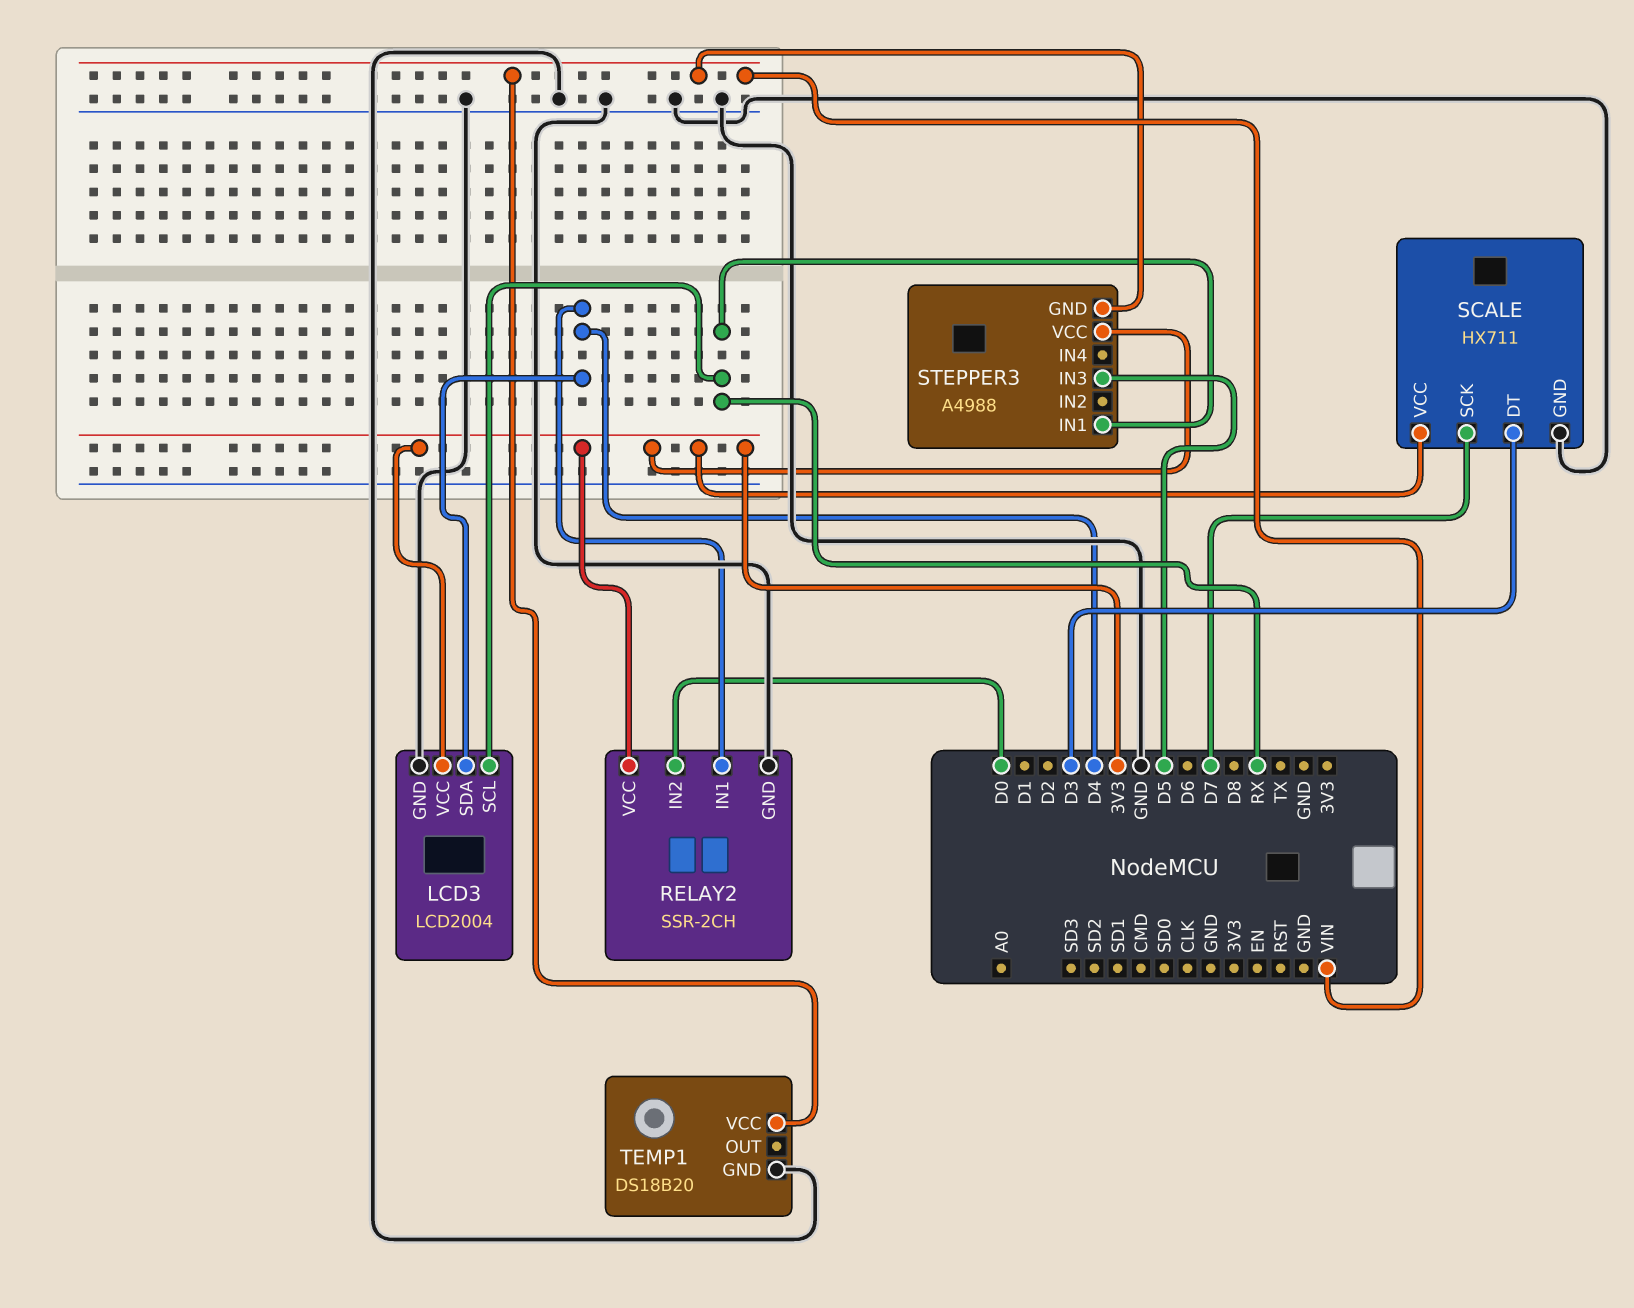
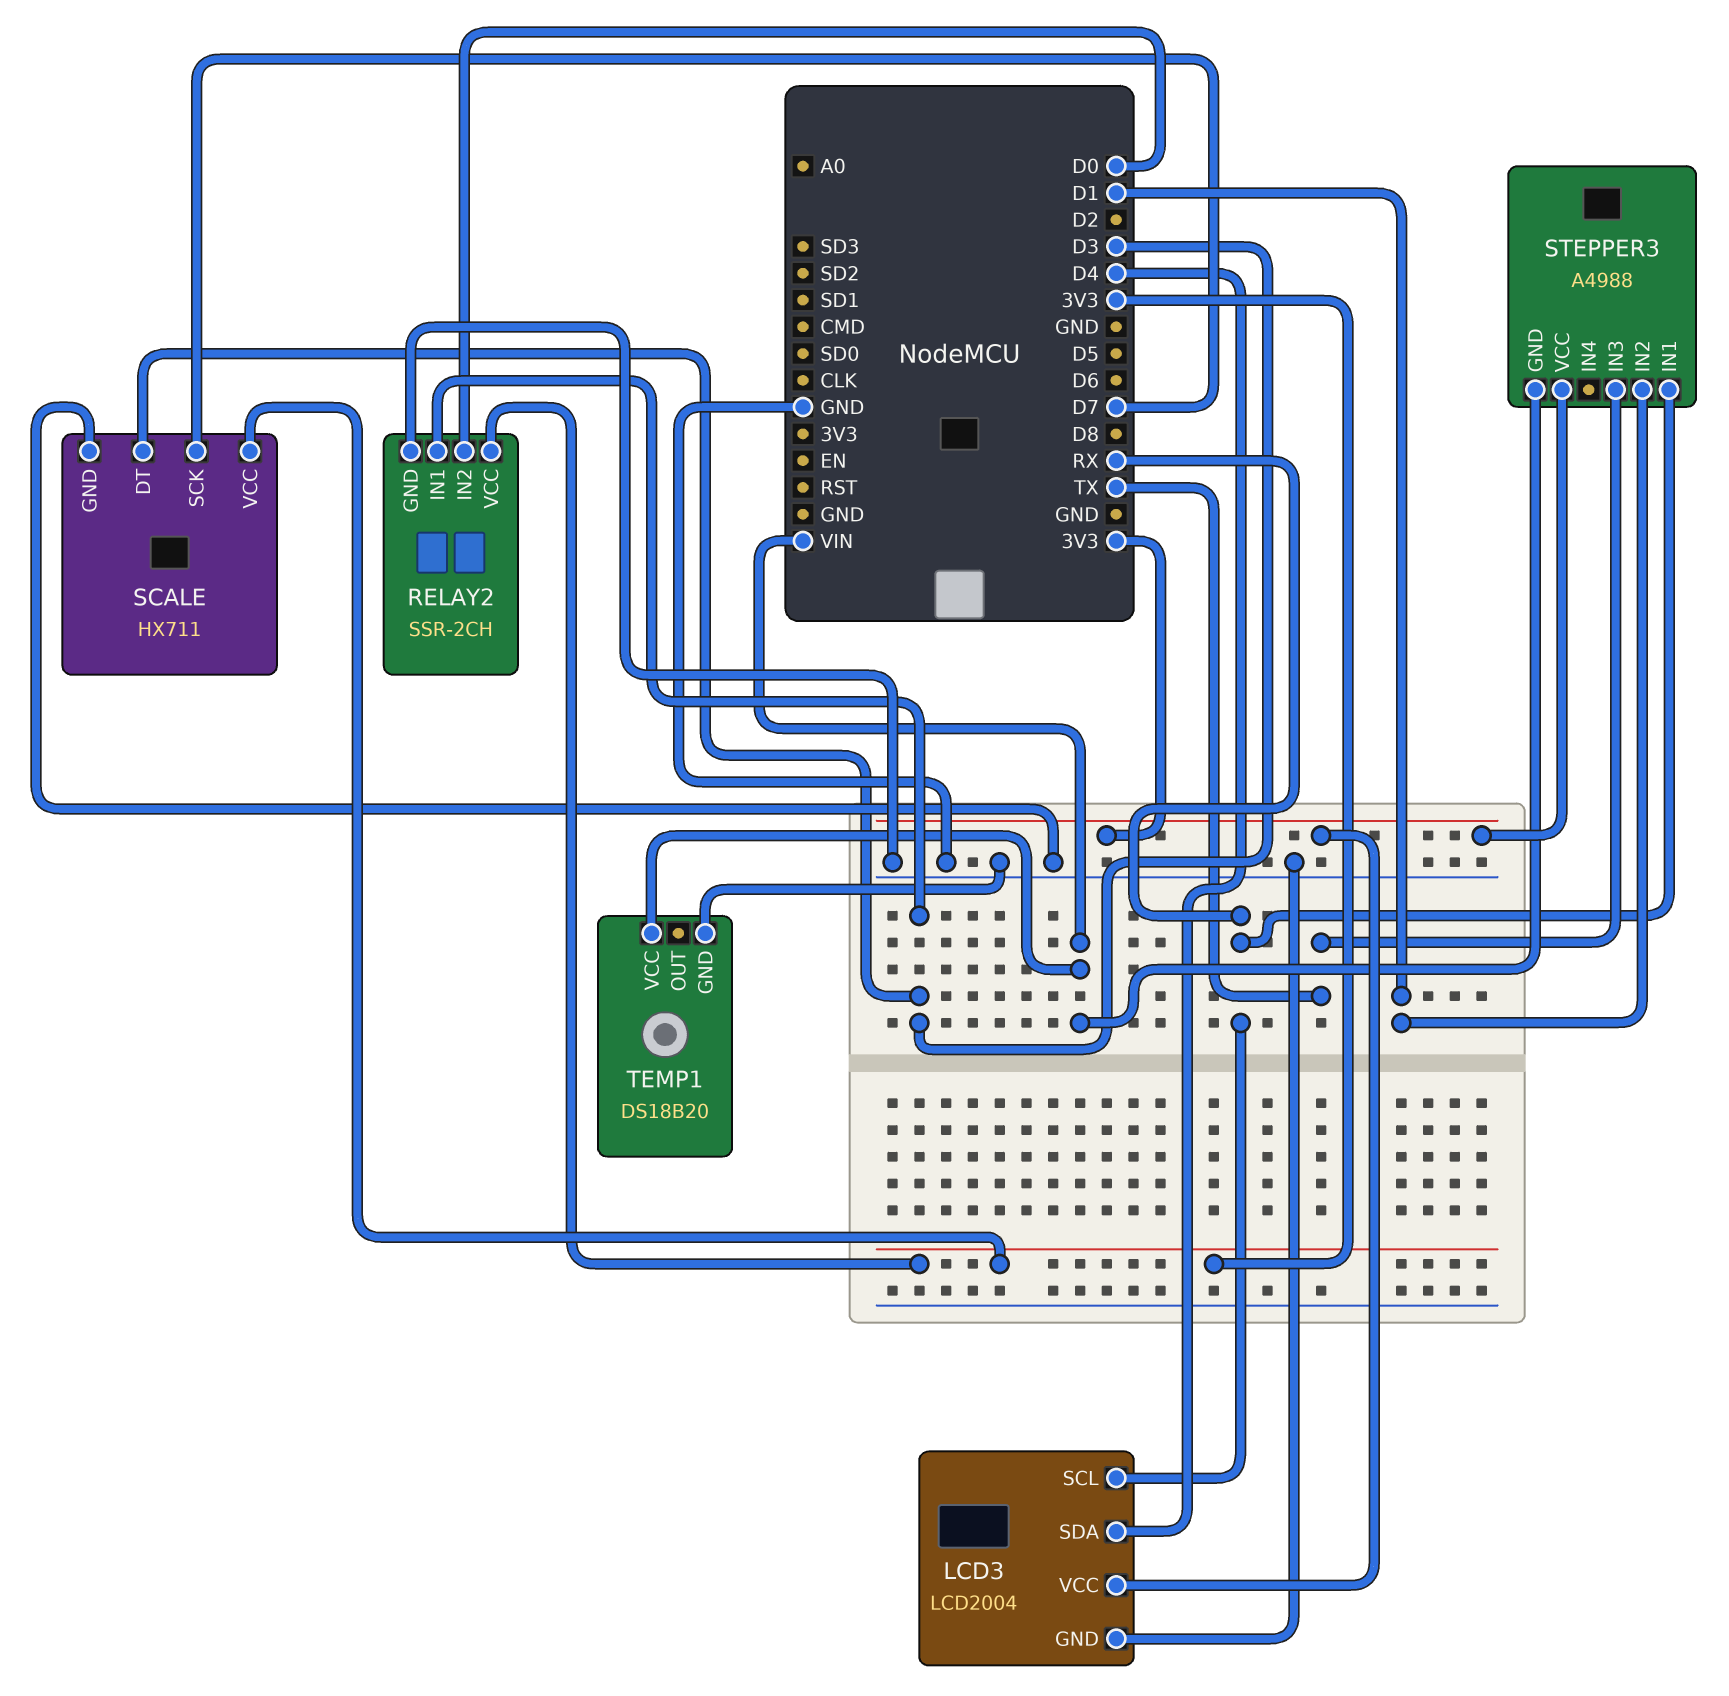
RELAY2 pin IN1: D4 -> D3
STEPPER3 pin IN2: none -> D1
STEPPER3 pin IN3: D5 -> TX

